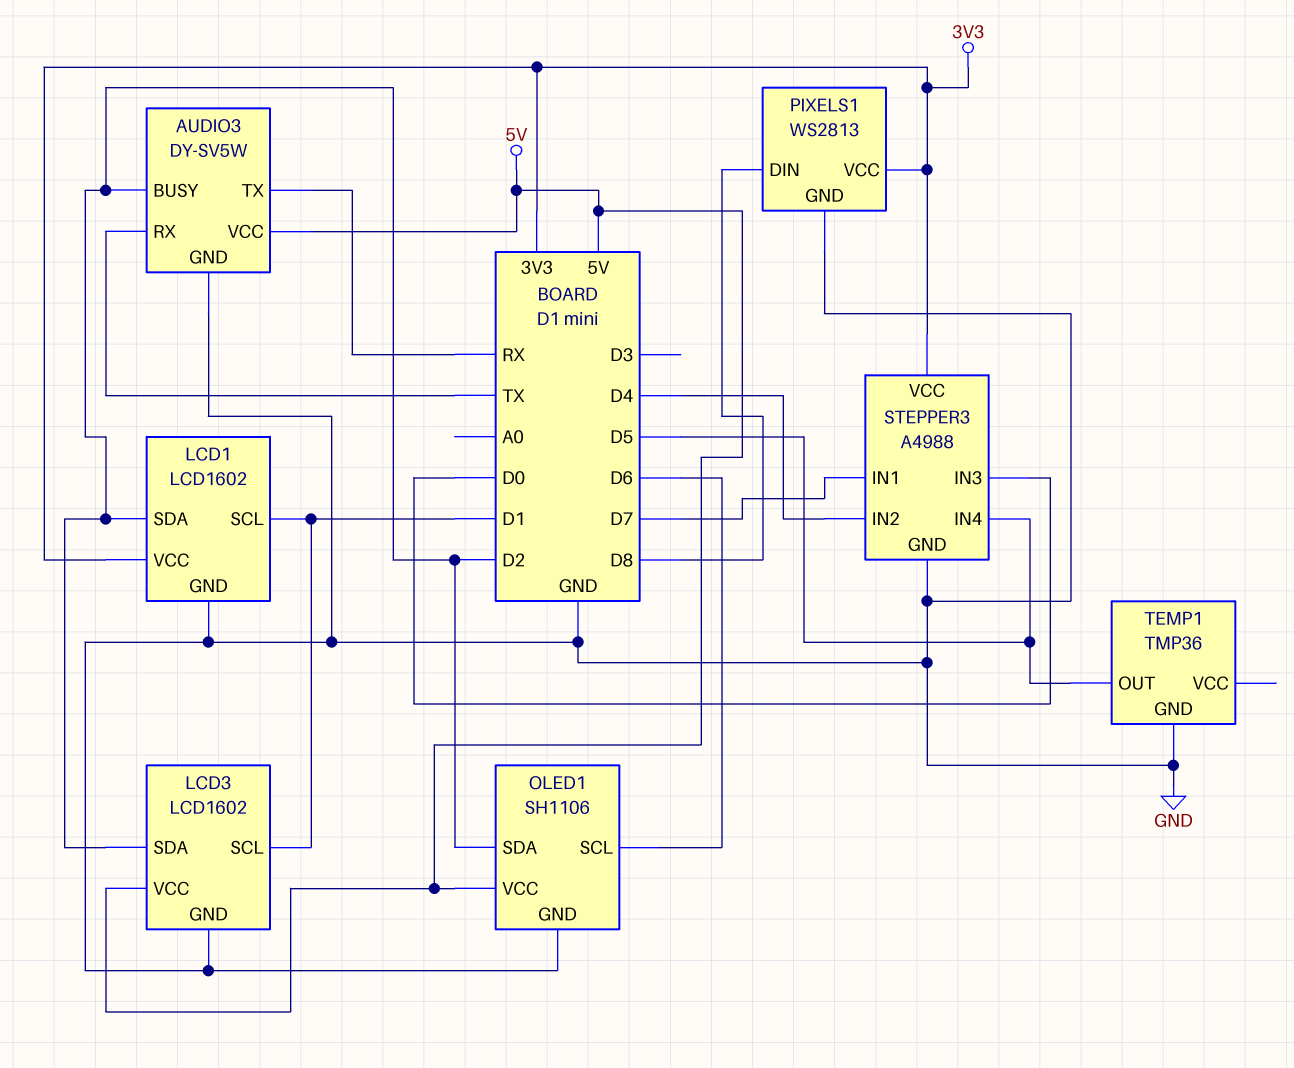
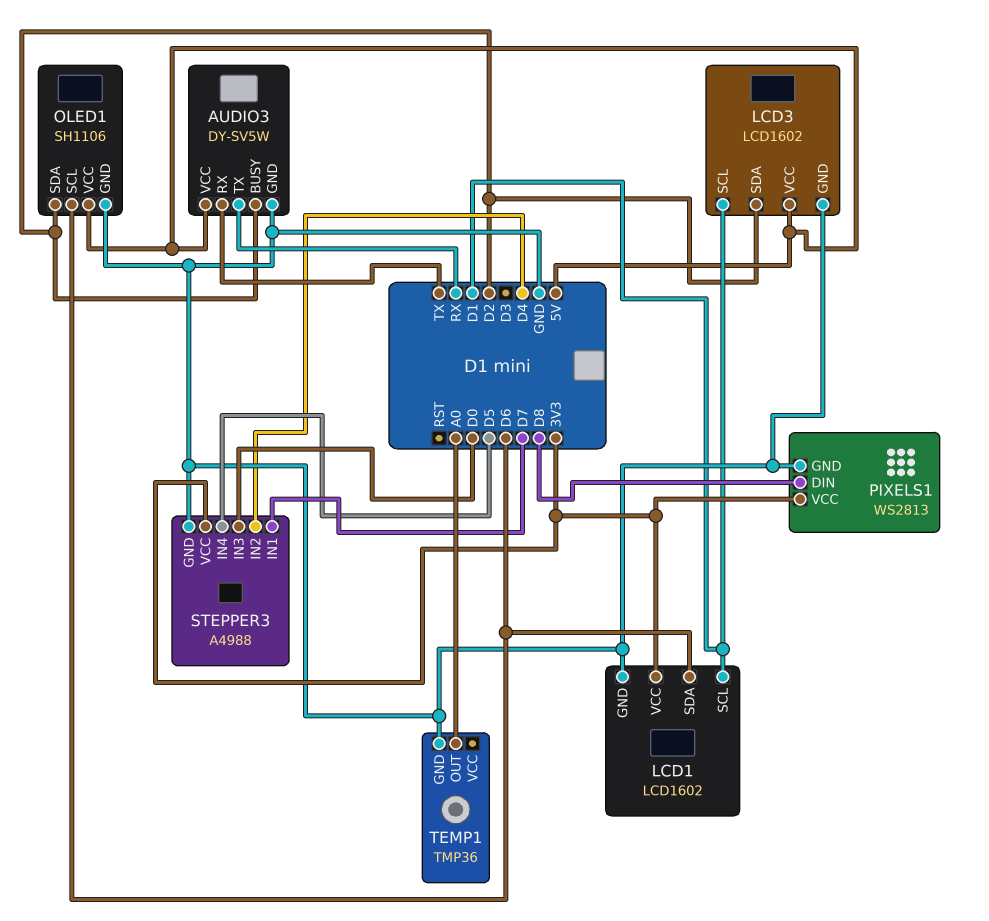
LCD1 pin SDA: D2 -> D6
TEMP1 pin OUT: D5 -> A0

